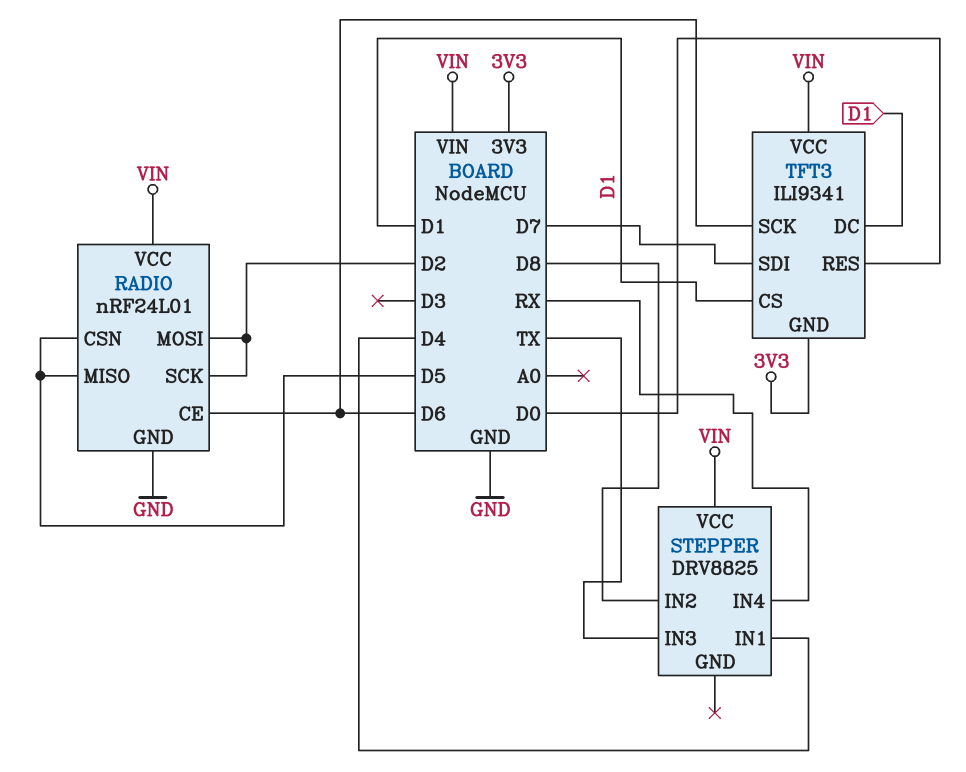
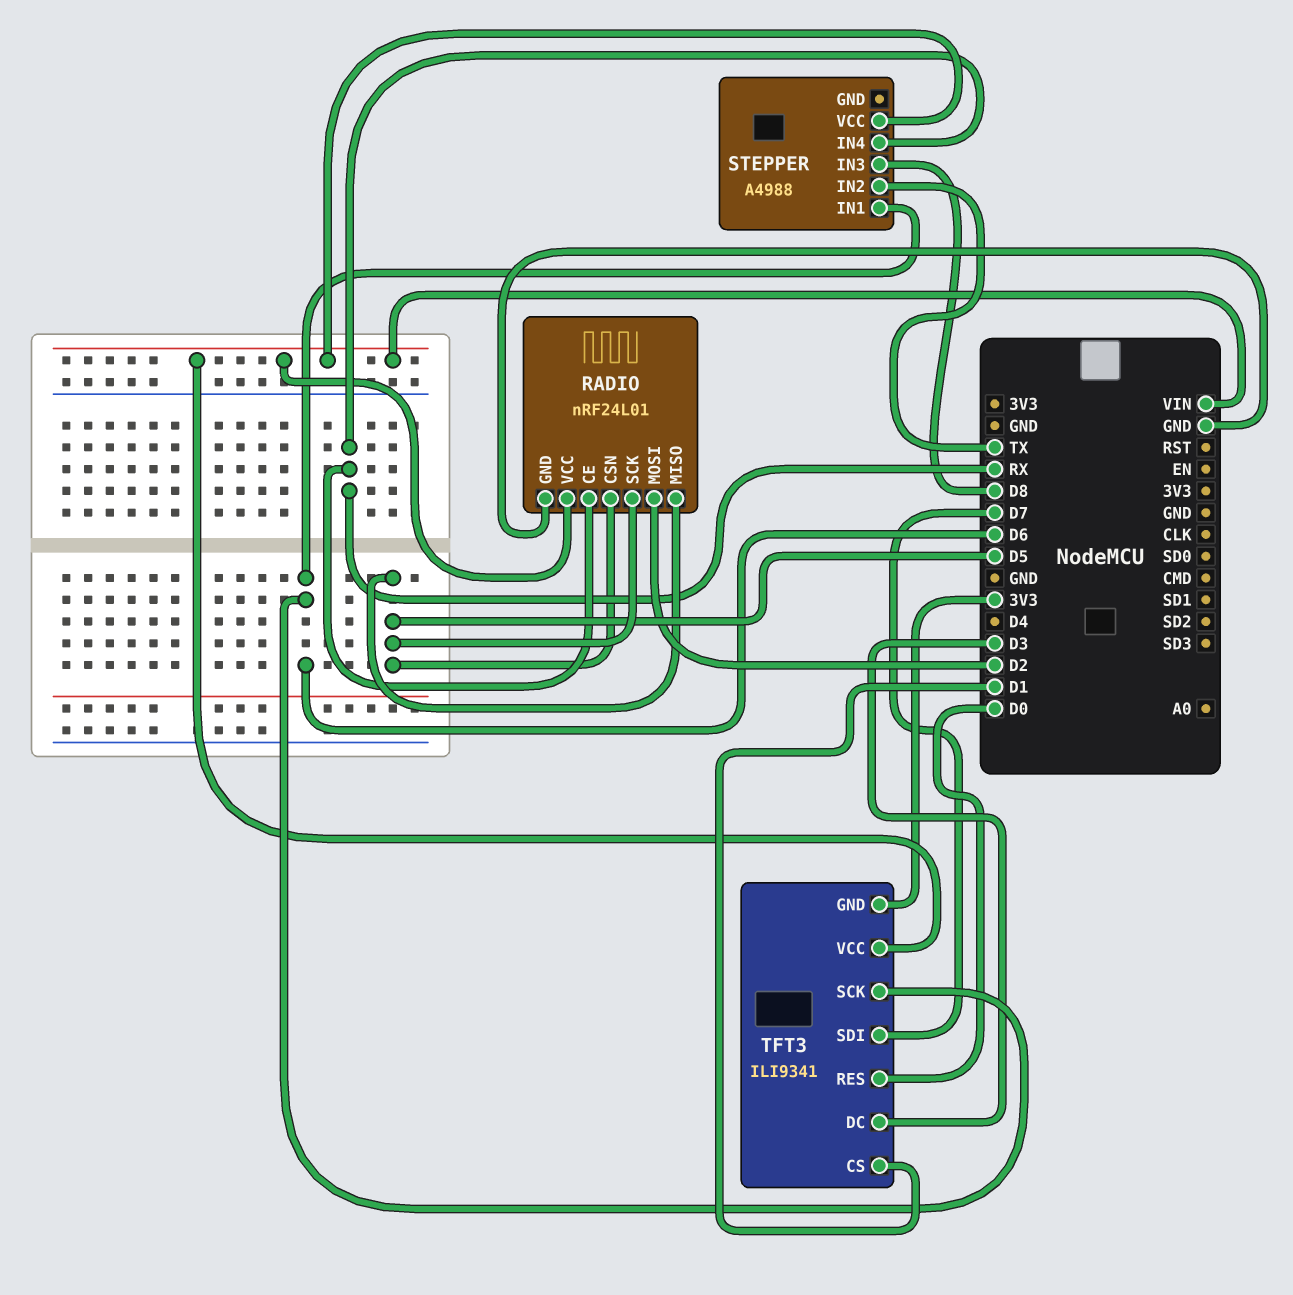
RADIO pin CE: D6 -> RX
RADIO pin SCK: D2 -> D5
STEPPER: DRV8825 -> A4988
STEPPER pin IN1: D4 -> D6
STEPPER pin IN2: D8 -> TX
STEPPER pin IN3: TX -> D8
TFT3 pin DC: D1 -> D3

